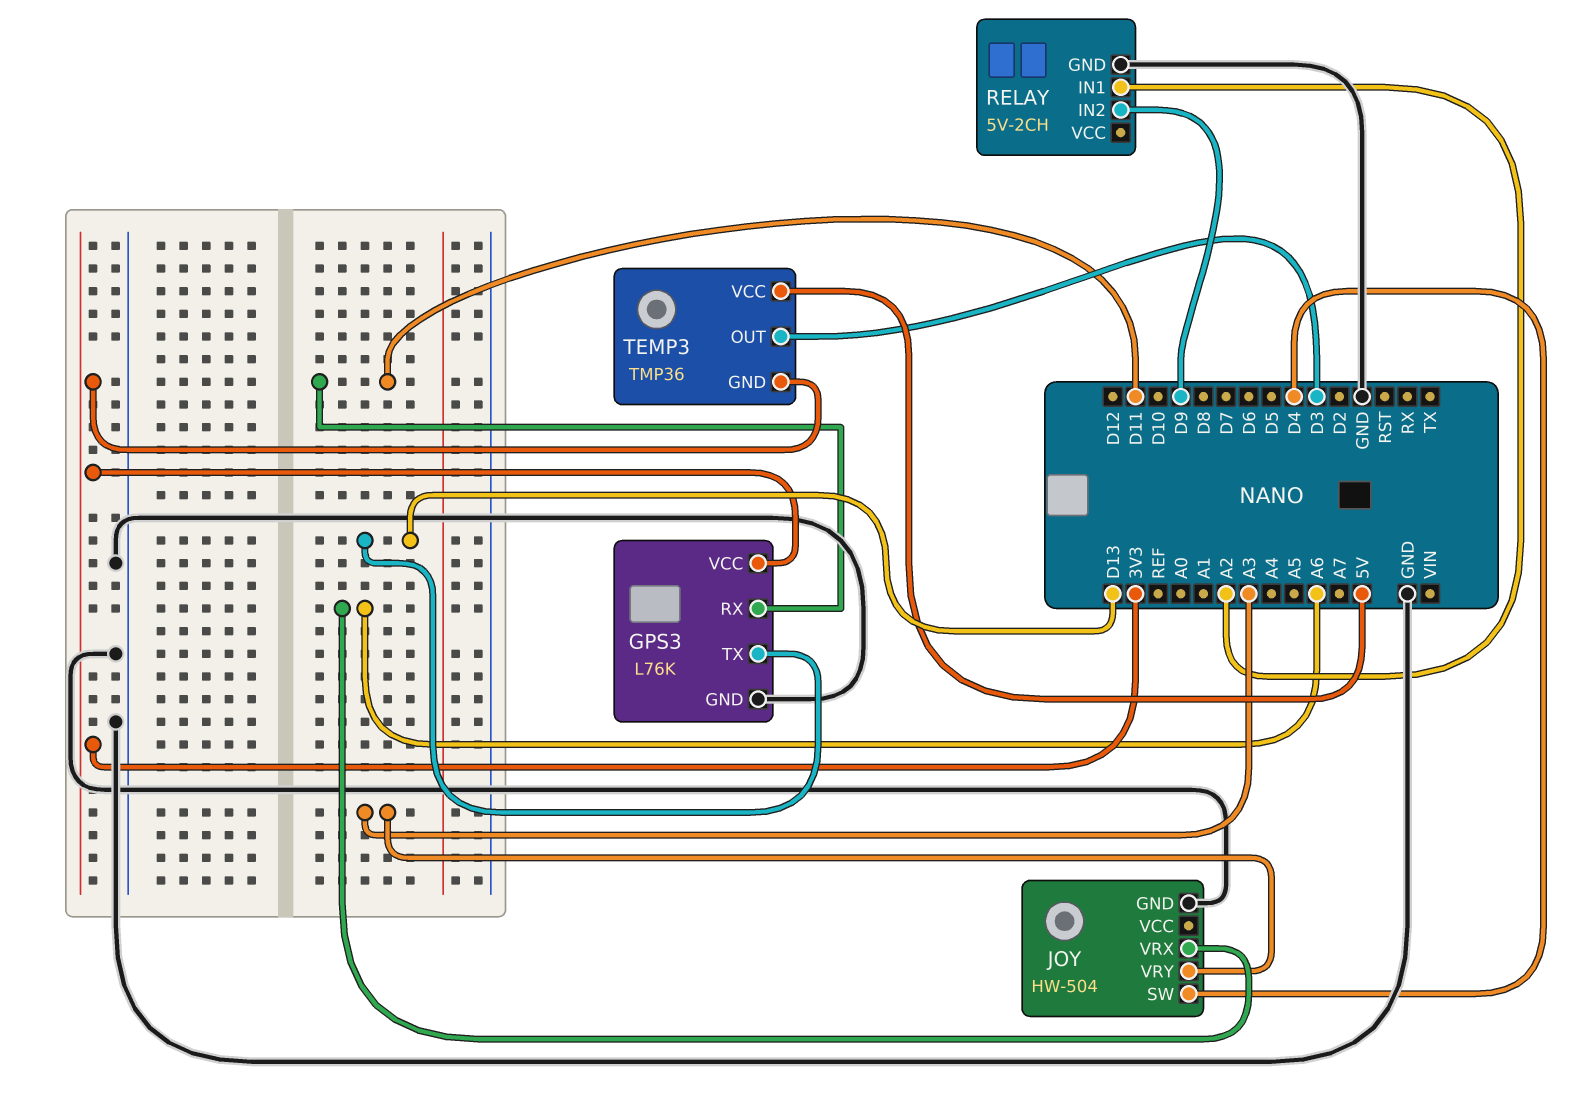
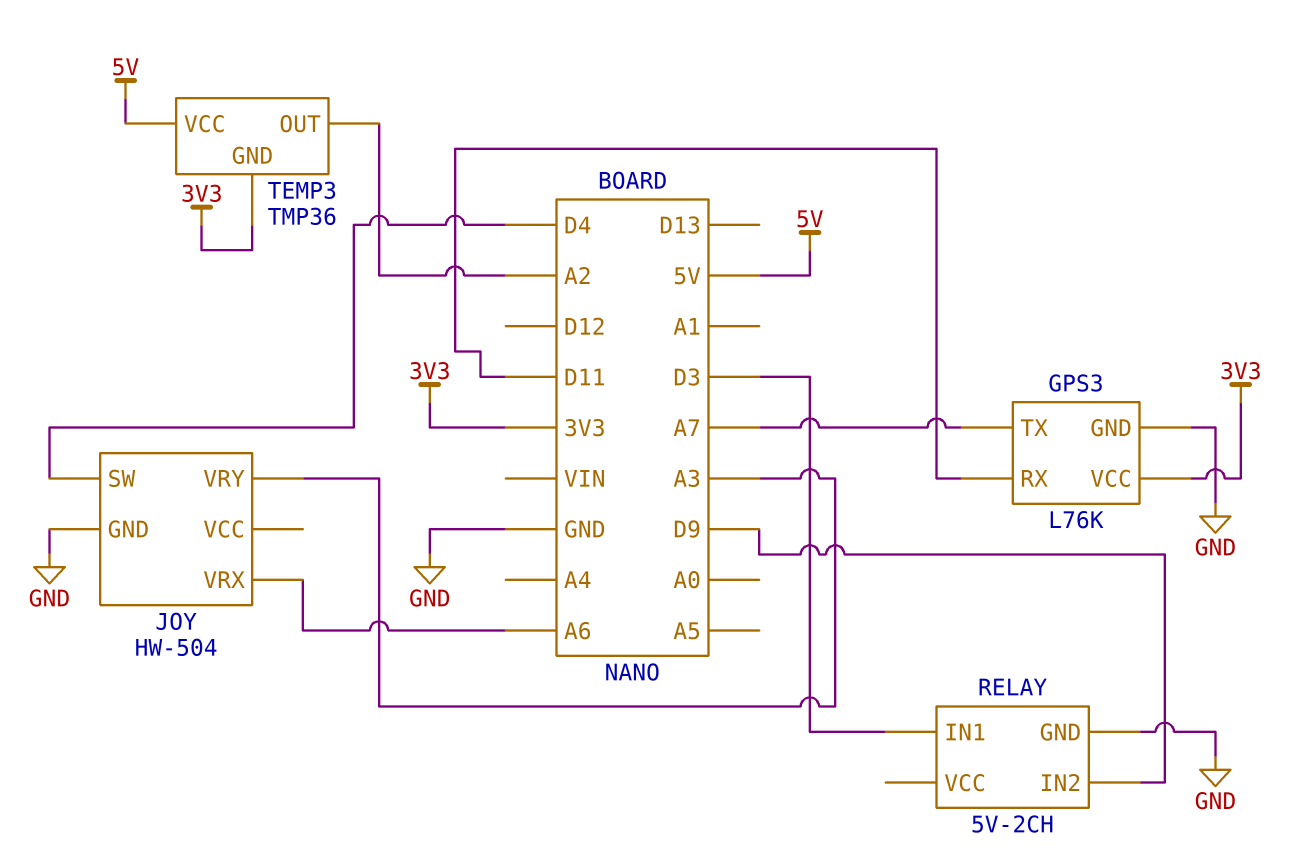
GPS3 pin TX: D13 -> A7
RELAY pin IN1: A2 -> D3
TEMP3 pin OUT: D3 -> A2

